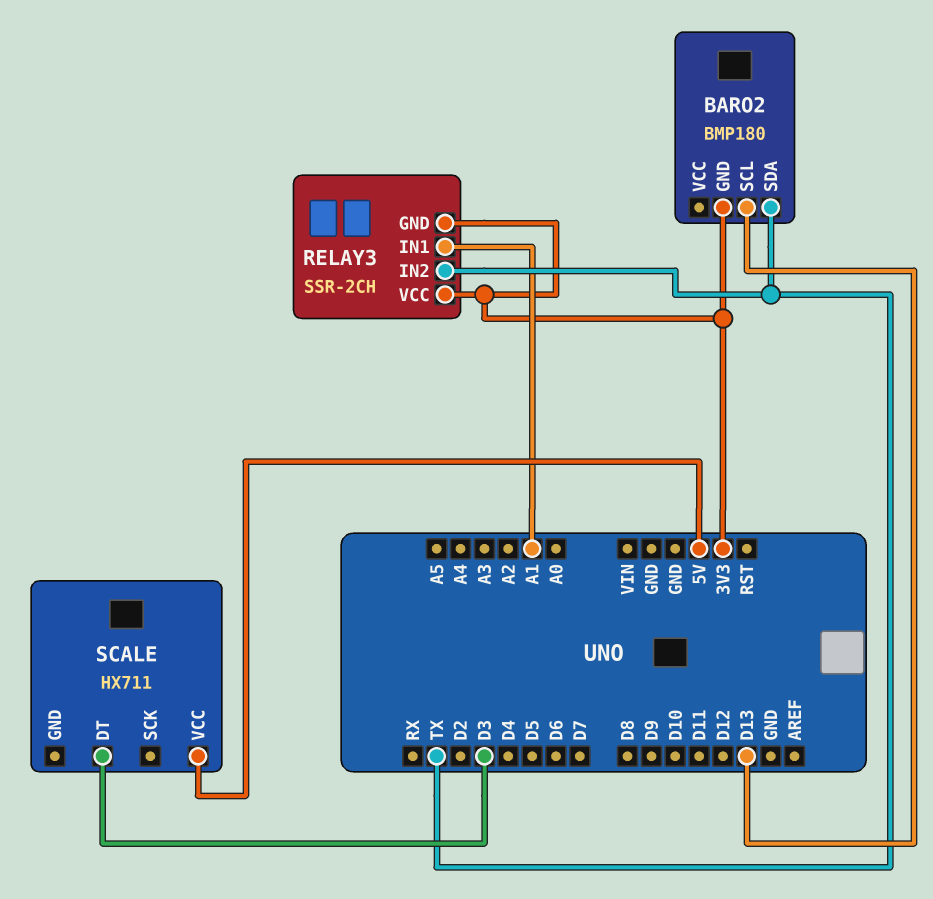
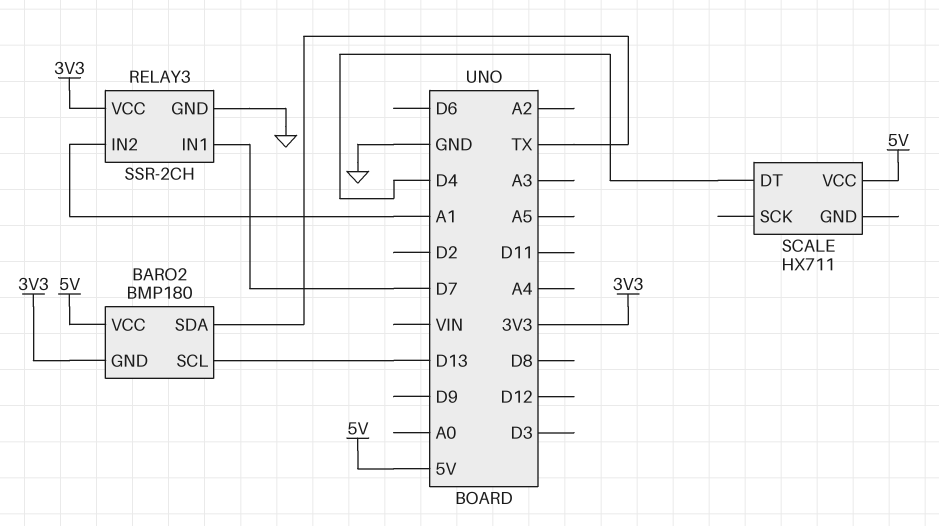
BARO2 pin VCC: none -> 5V
RELAY3 pin GND: 3V3 -> GND
RELAY3 pin IN1: A1 -> D7
RELAY3 pin IN2: TX -> A1
SCALE pin DT: D3 -> D4

